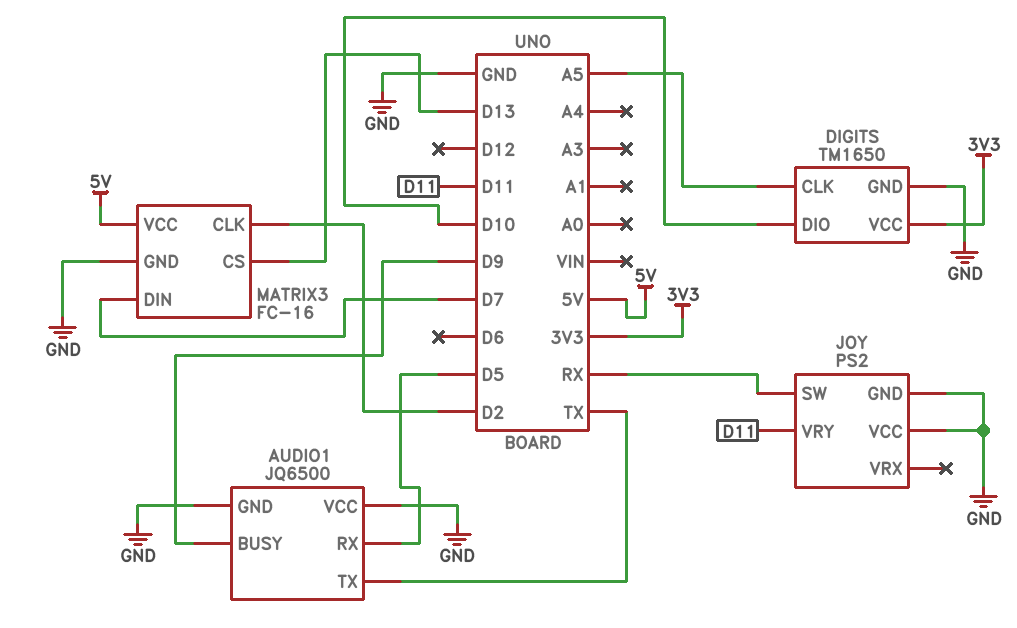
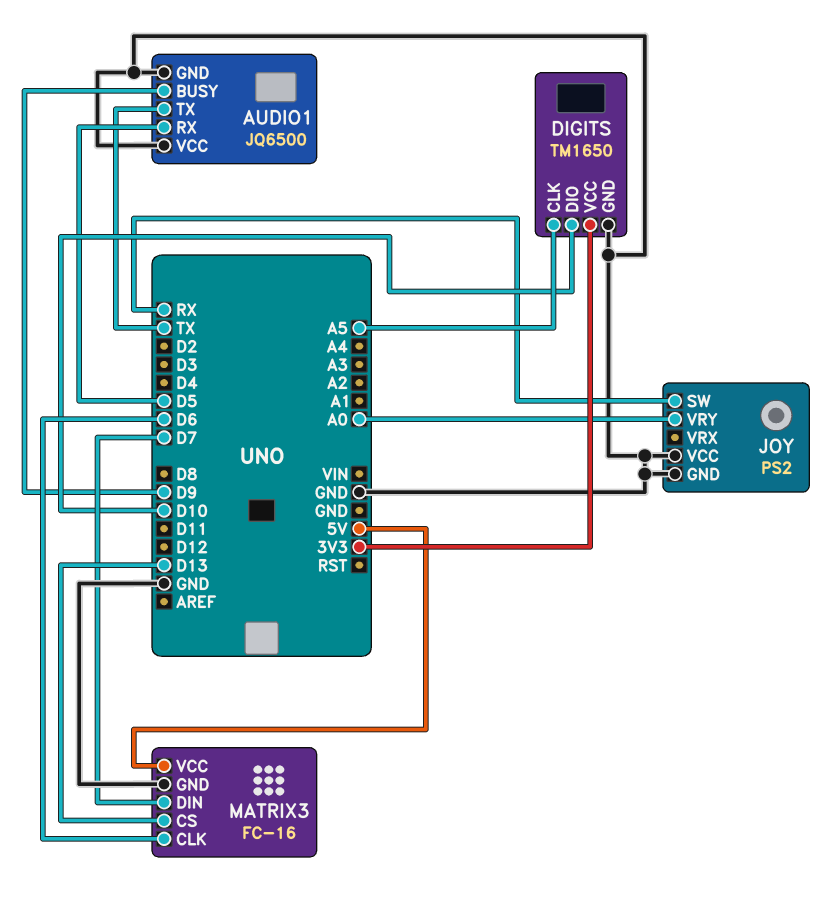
JOY pin VRY: D11 -> A0
MATRIX3 pin CLK: D2 -> D6

